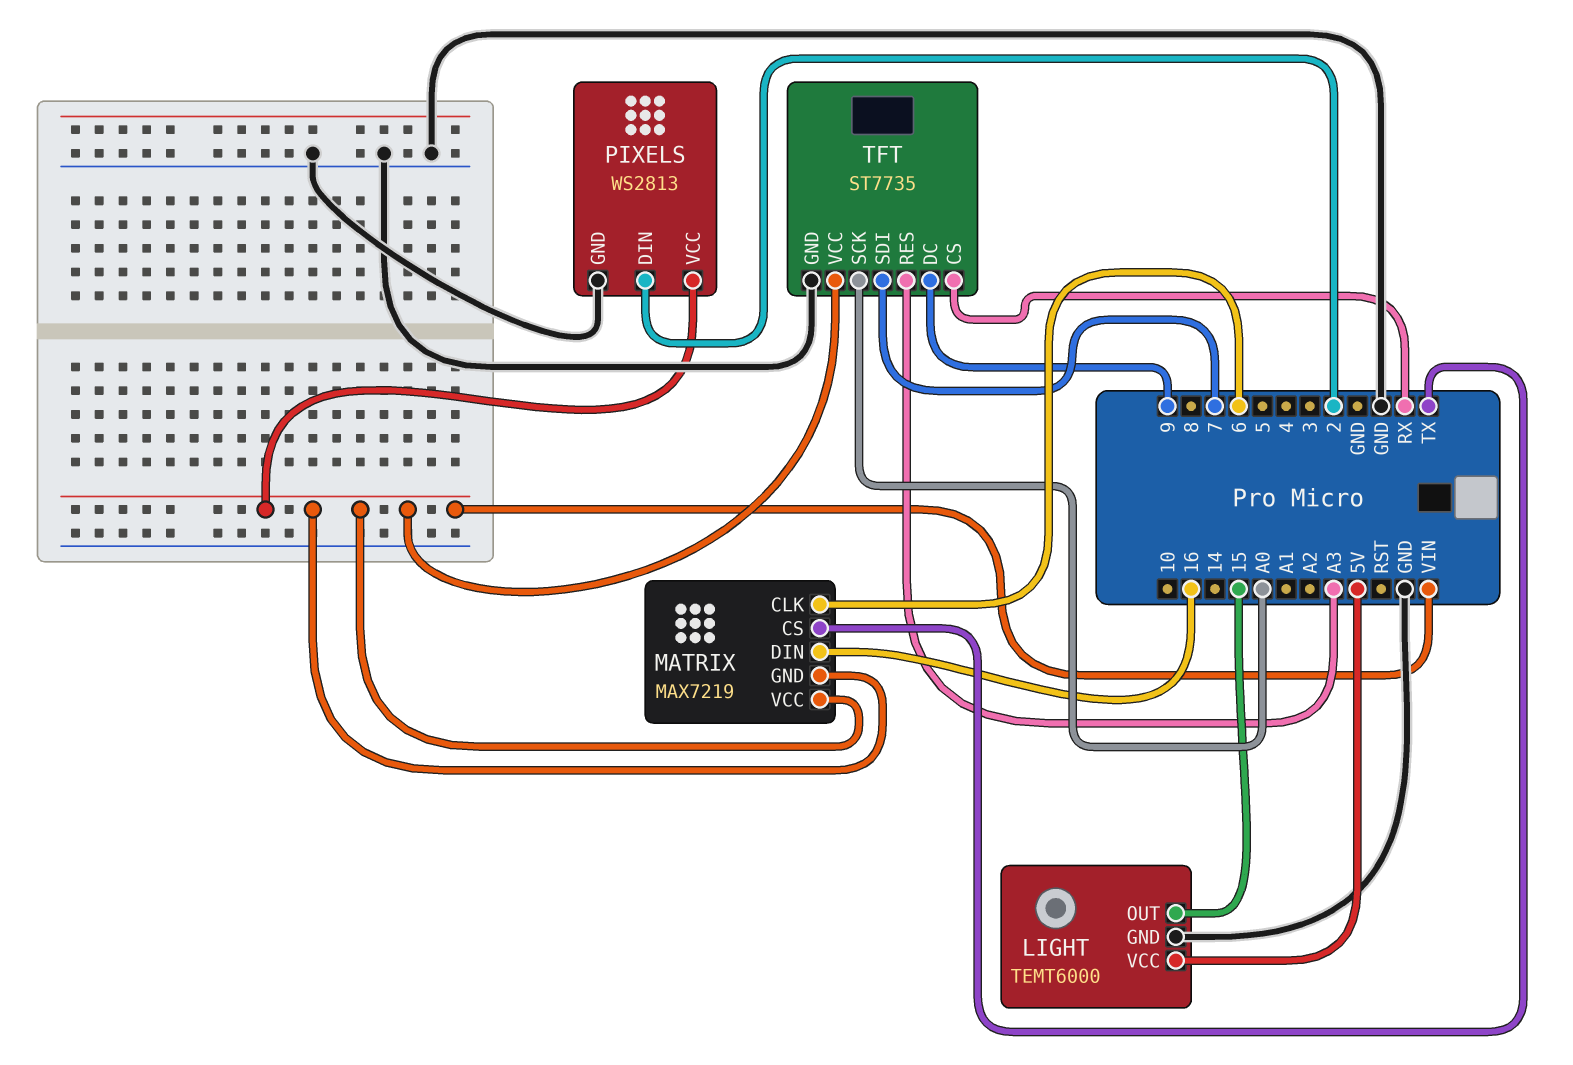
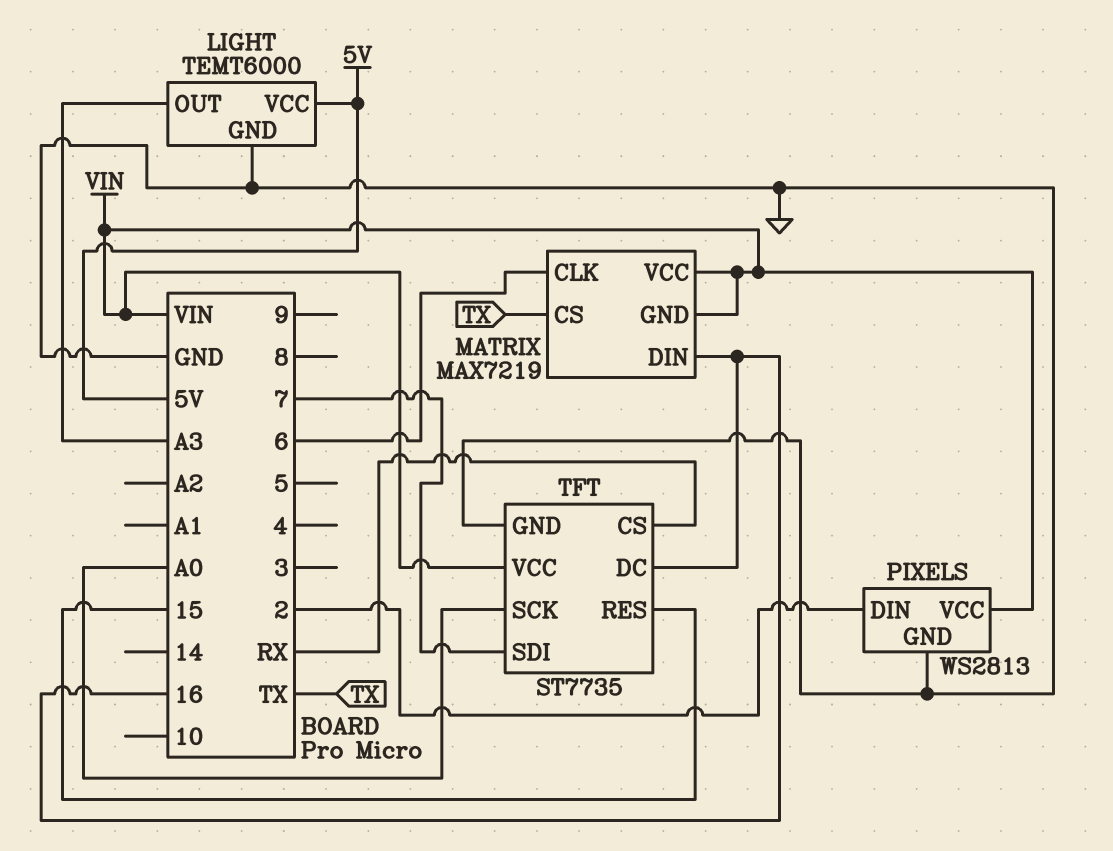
LIGHT pin OUT: 15 -> A3
TFT pin DC: 9 -> 16
TFT pin RES: A3 -> 15

